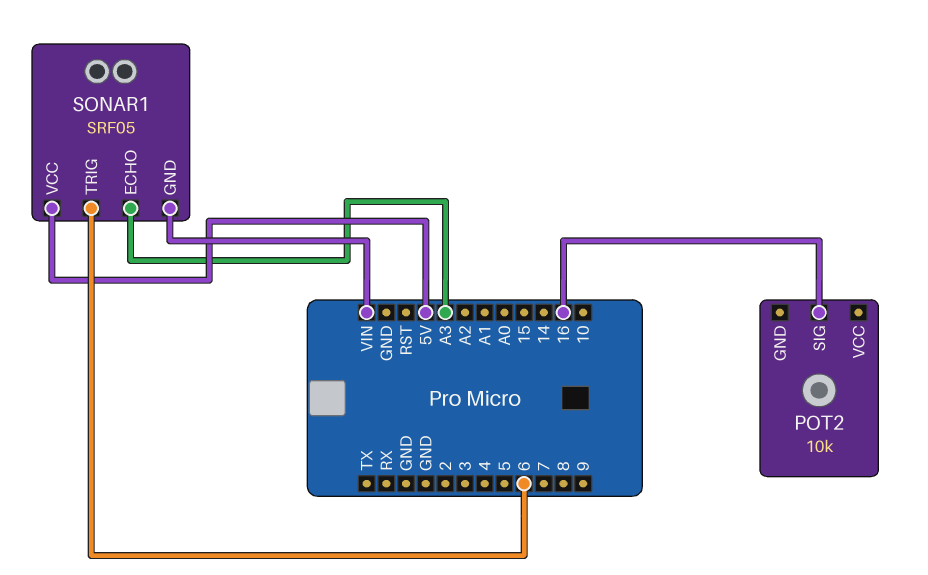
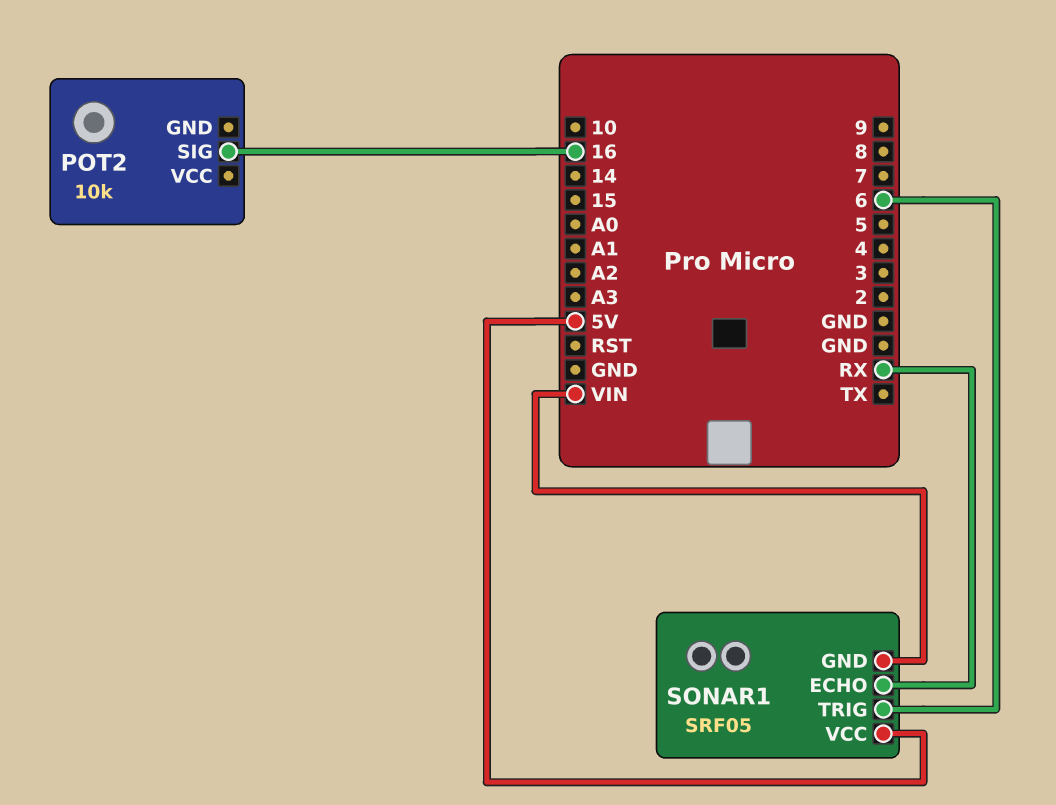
SONAR1 pin ECHO: A3 -> RX

